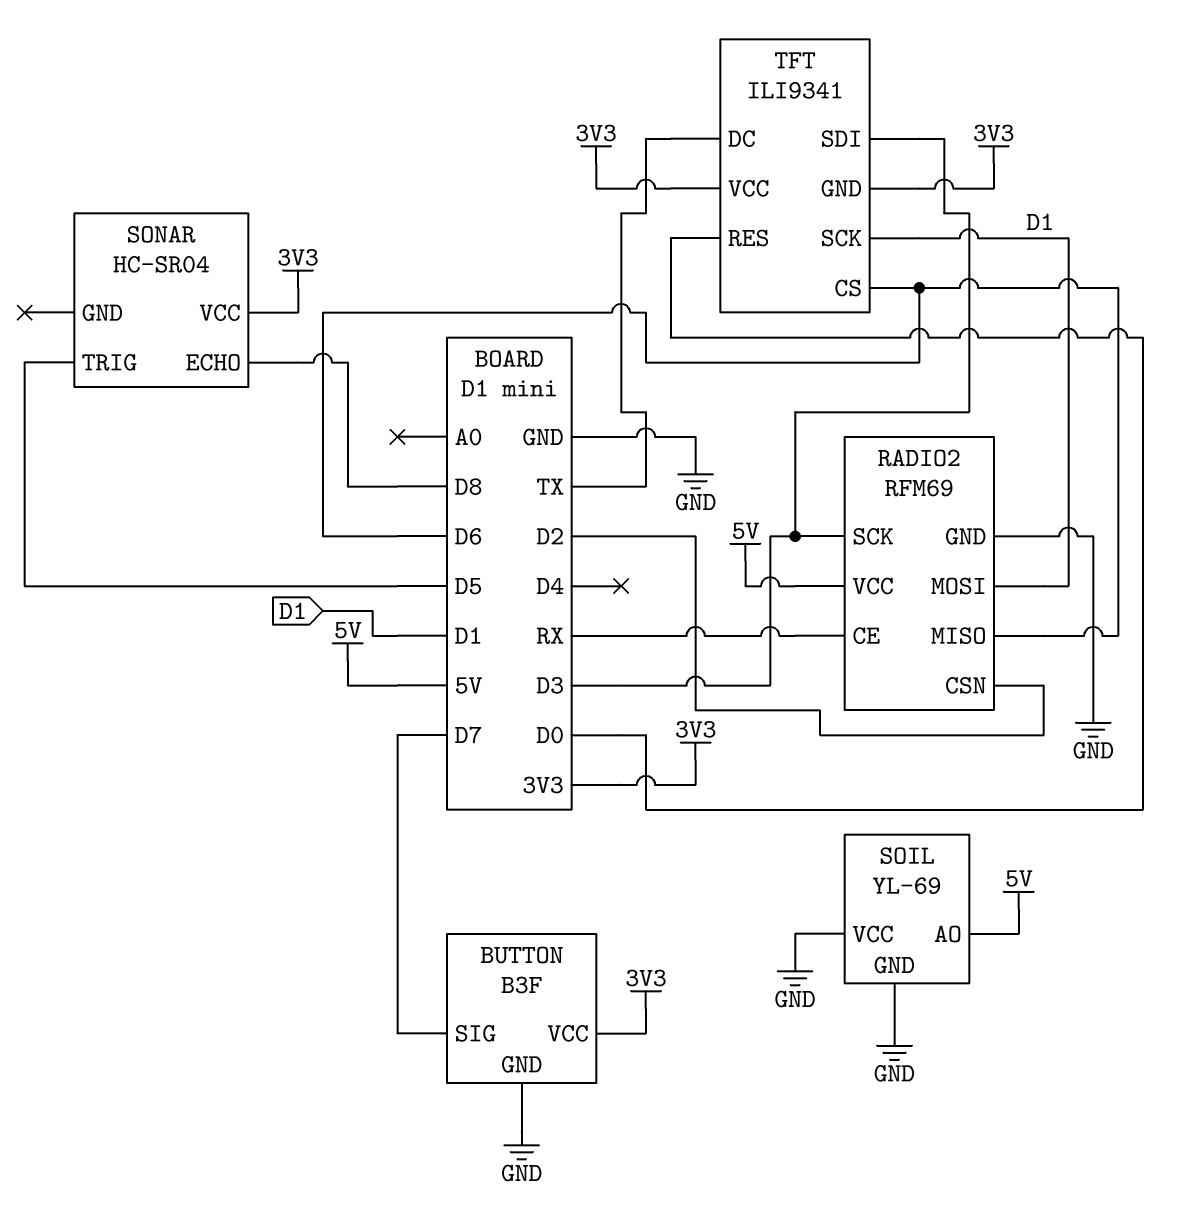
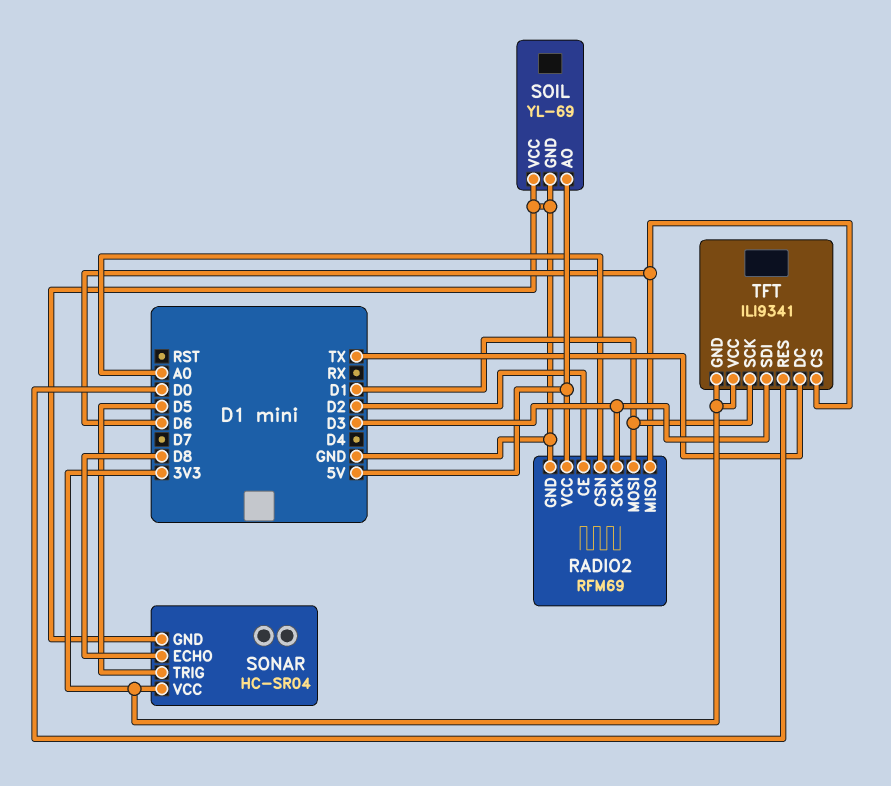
BUTTON: B3F -> none
BUTTON pin GND: GND -> none
BUTTON pin SIG: D7 -> none
BUTTON pin VCC: 3V3 -> none
RADIO2 pin CE: RX -> D2
RADIO2 pin CSN: D2 -> A0
SONAR pin GND: none -> GND

